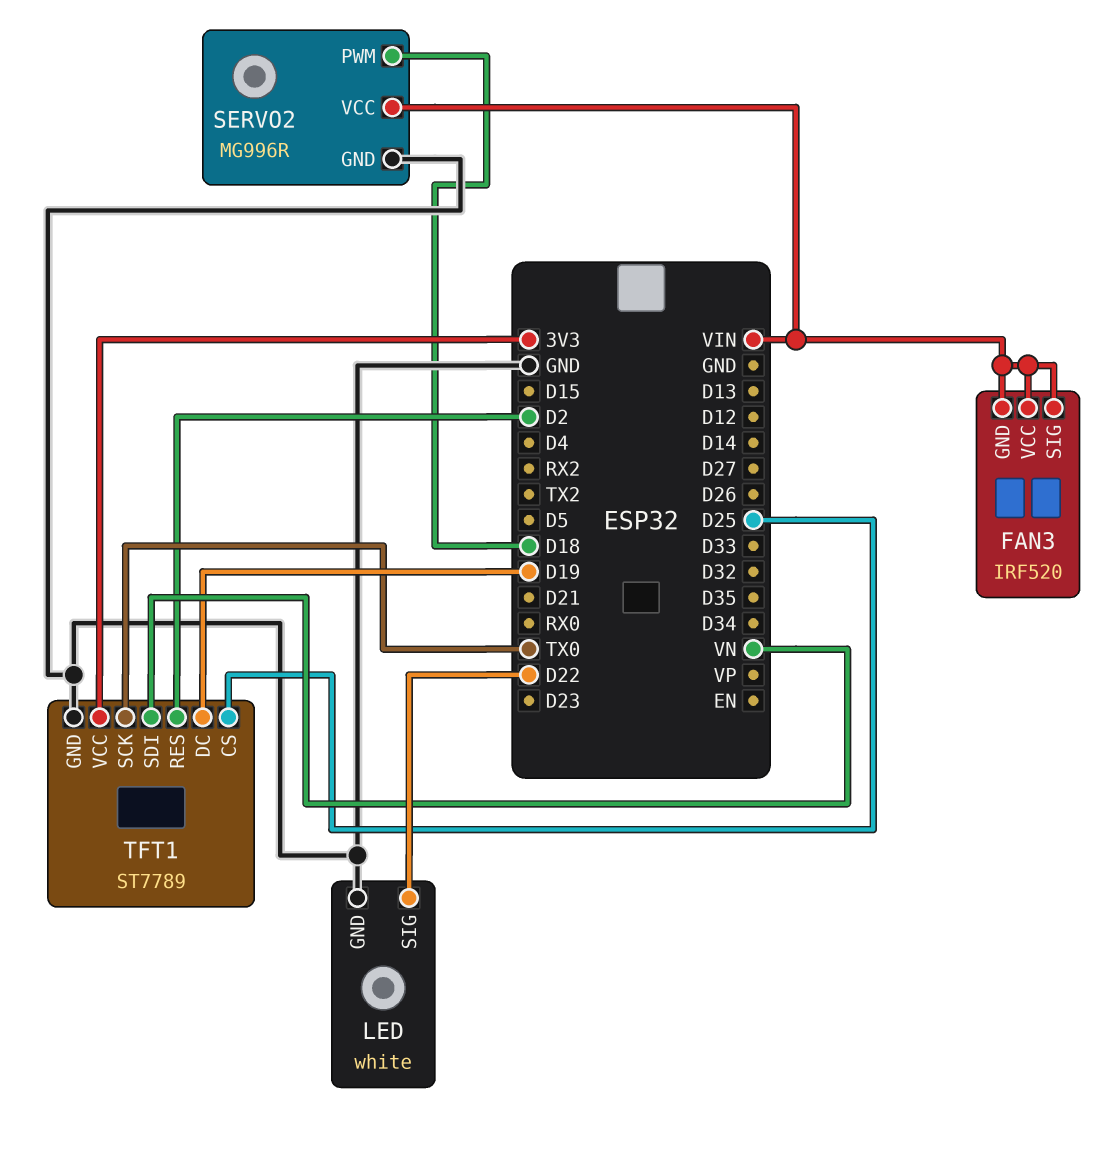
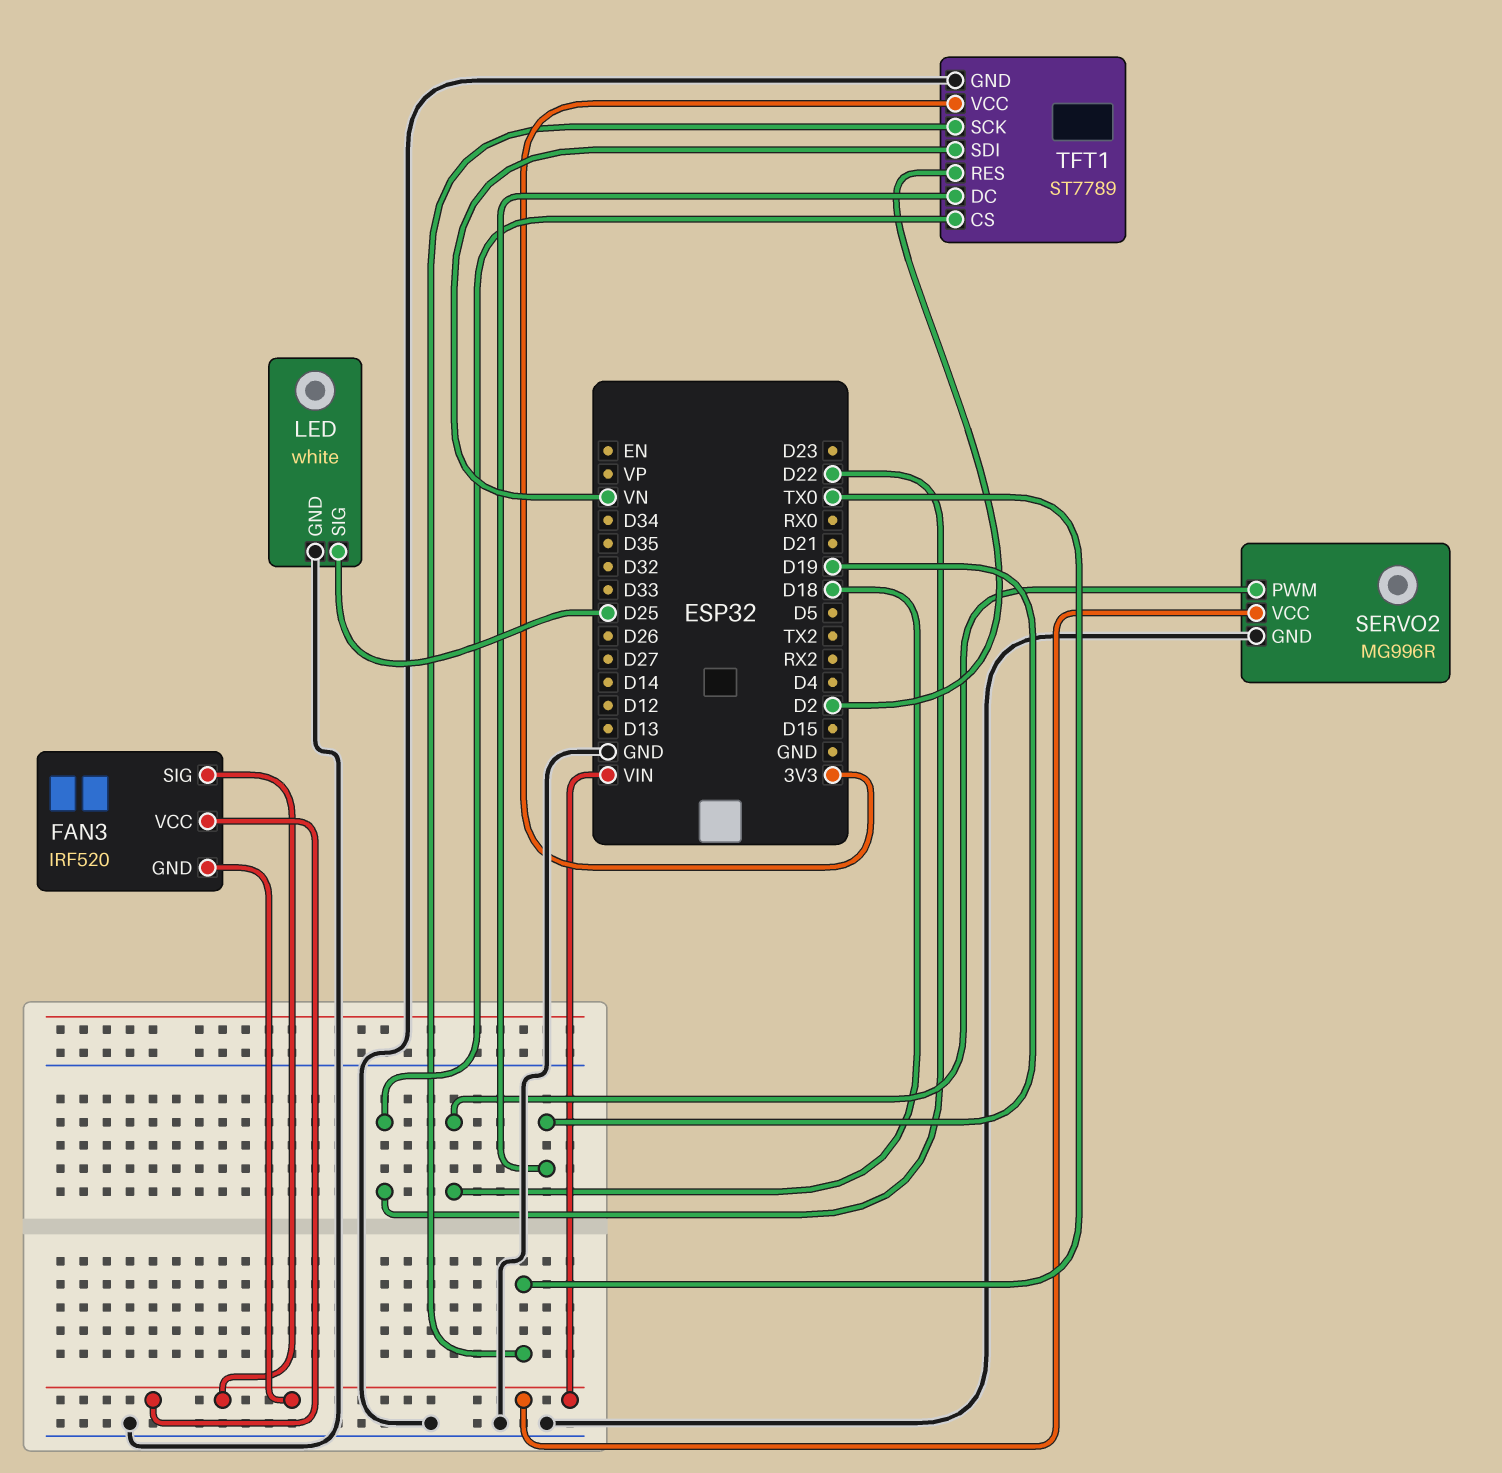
LED pin SIG: D22 -> D25
TFT1 pin CS: D25 -> D22

